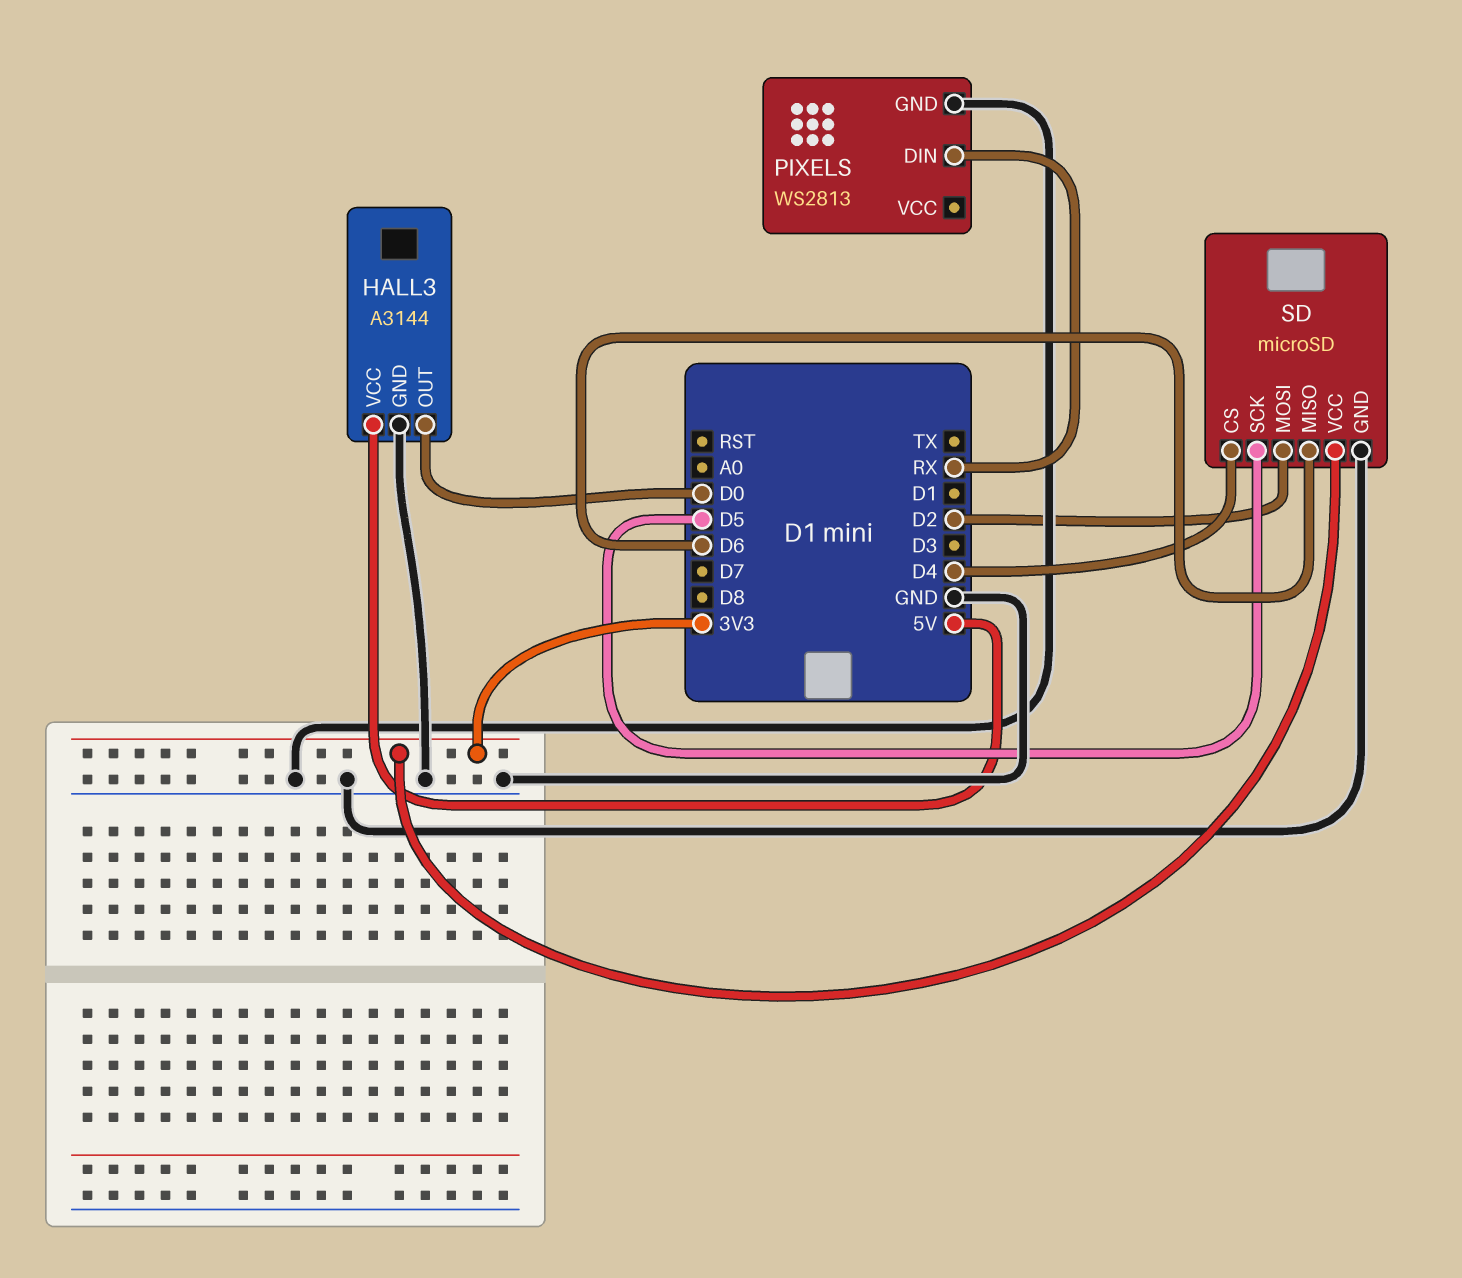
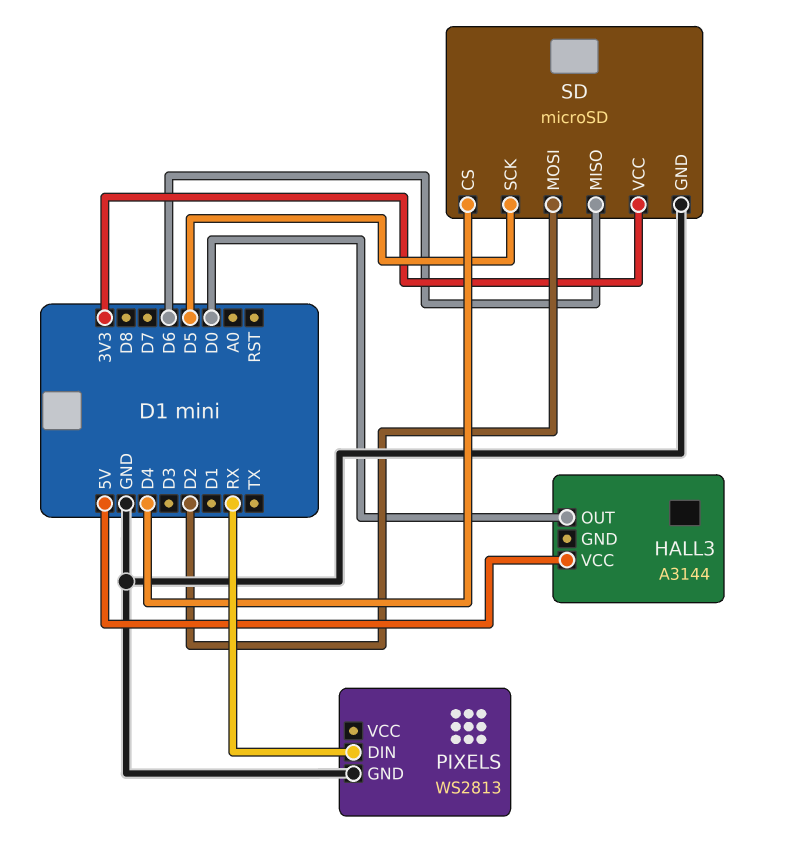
HALL3 pin GND: GND -> none

